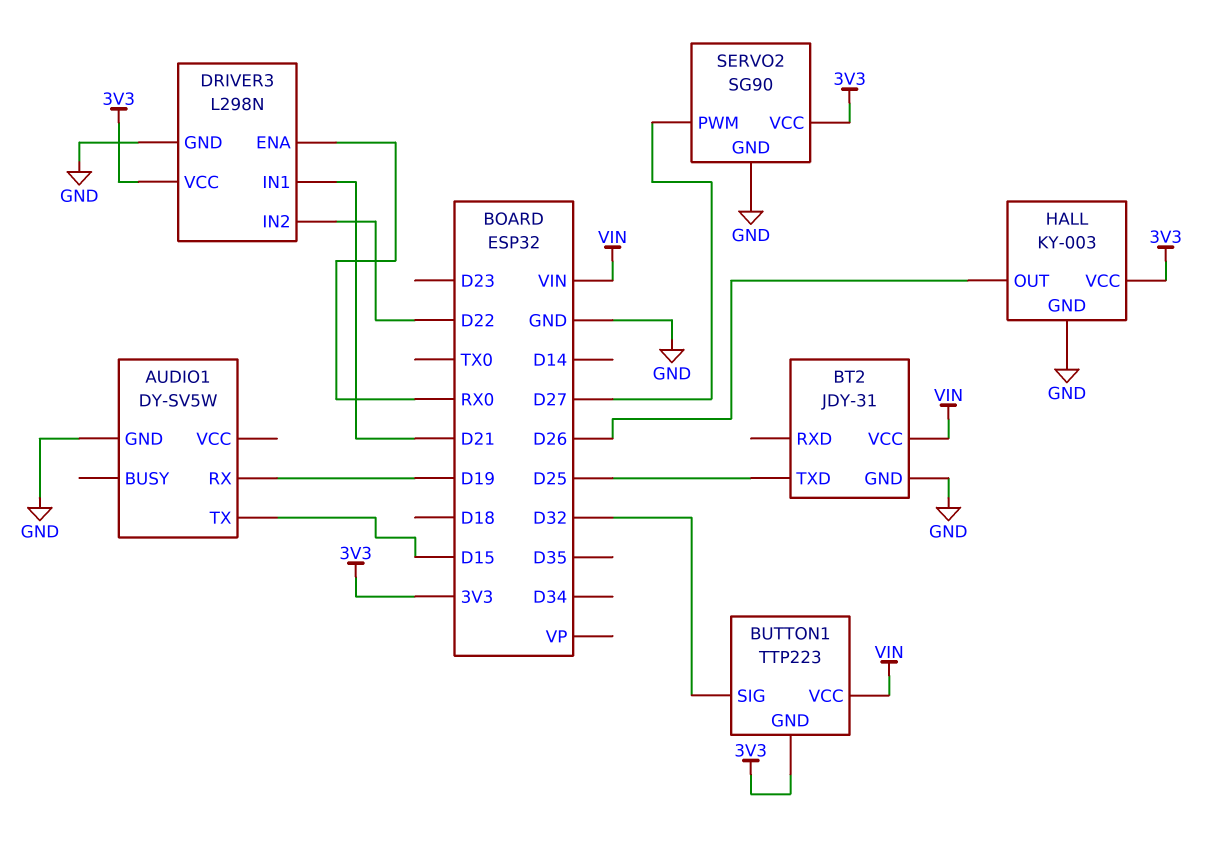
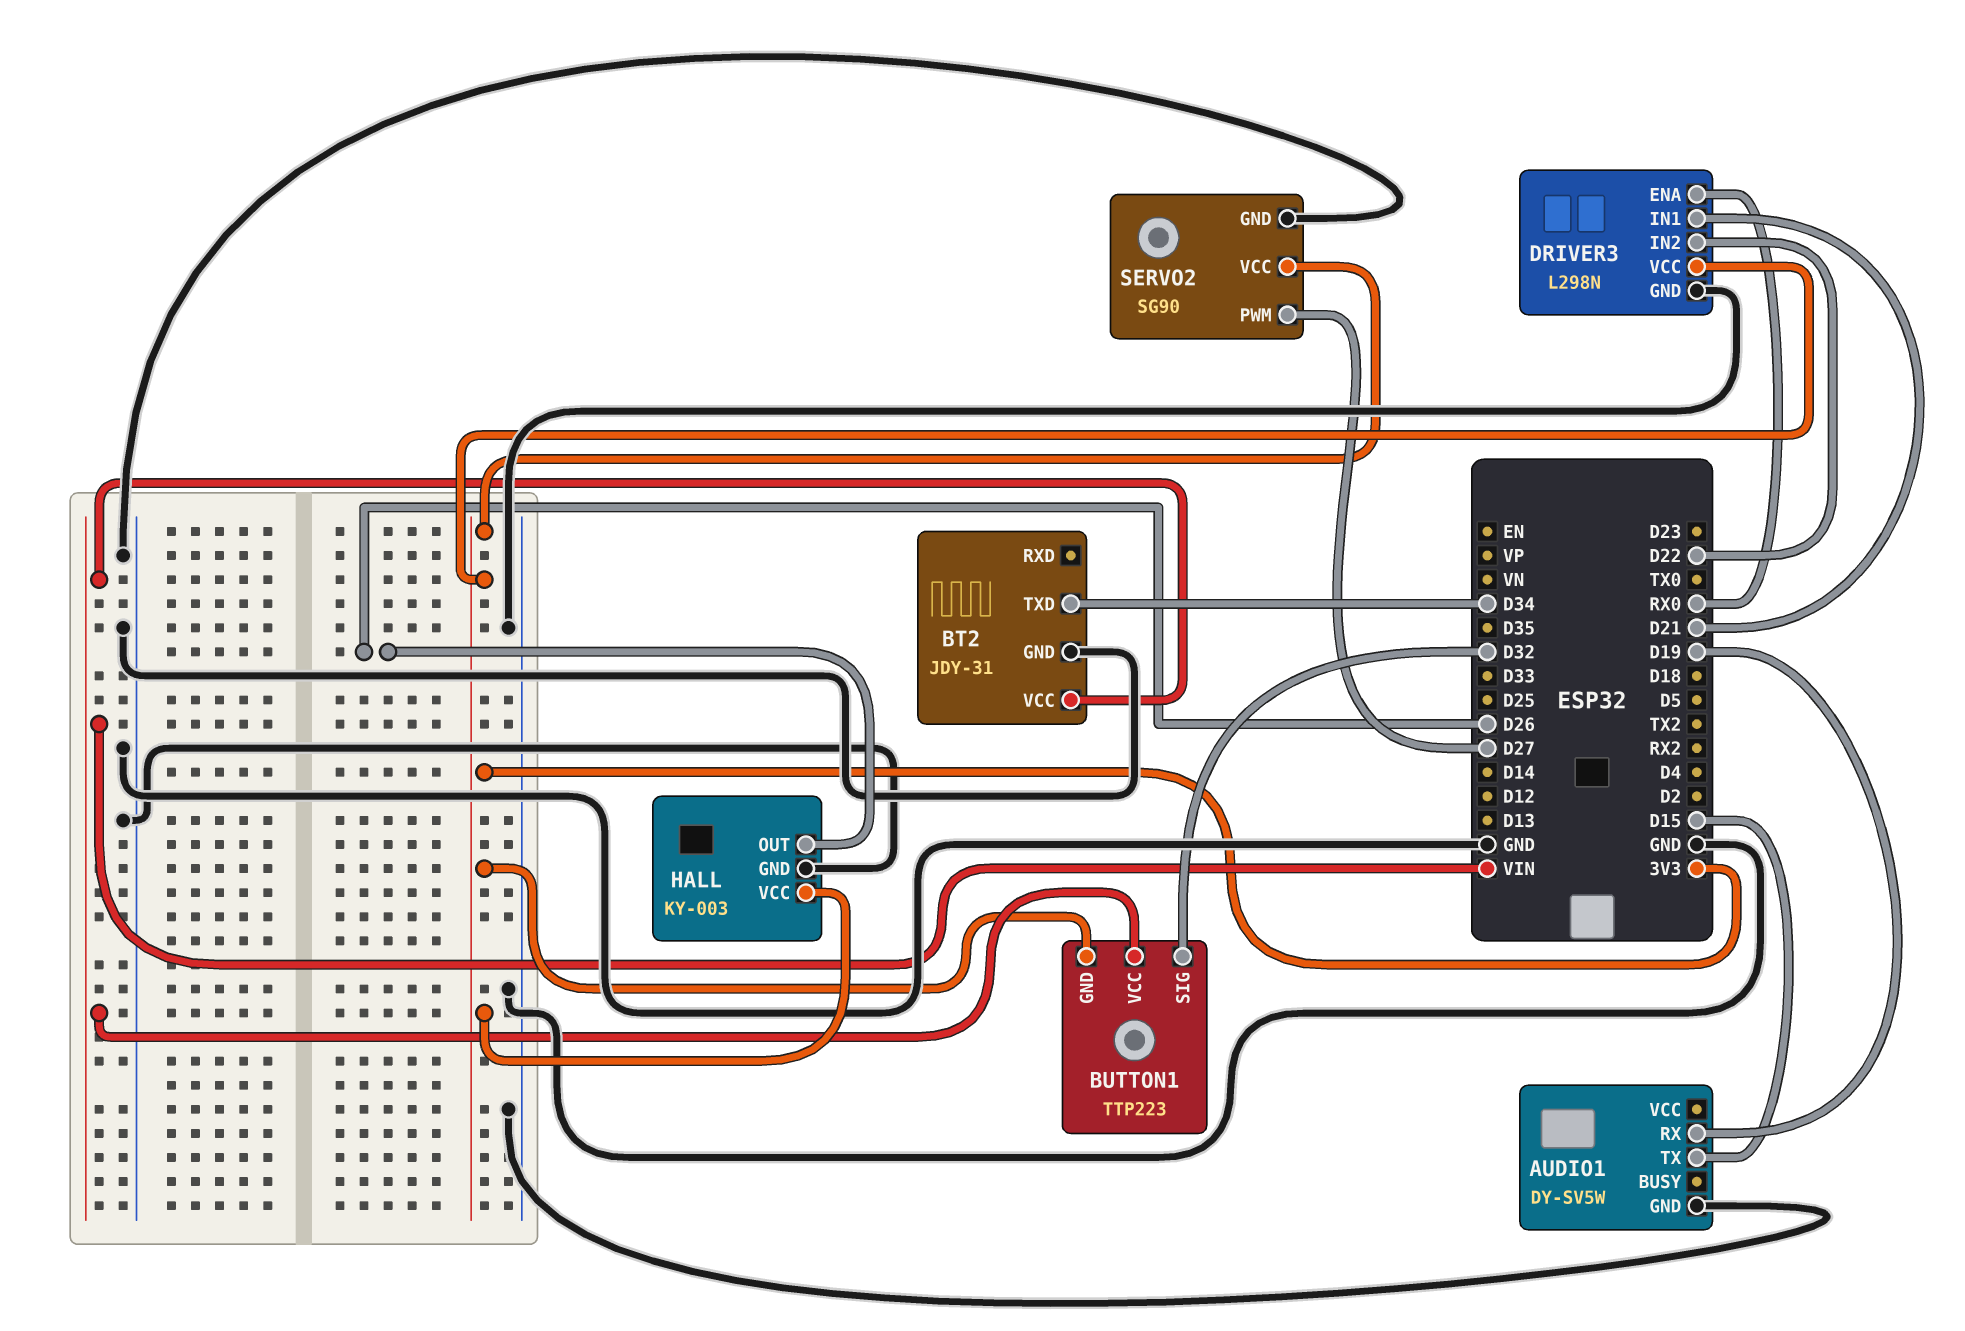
BT2 pin TXD: D25 -> D34

